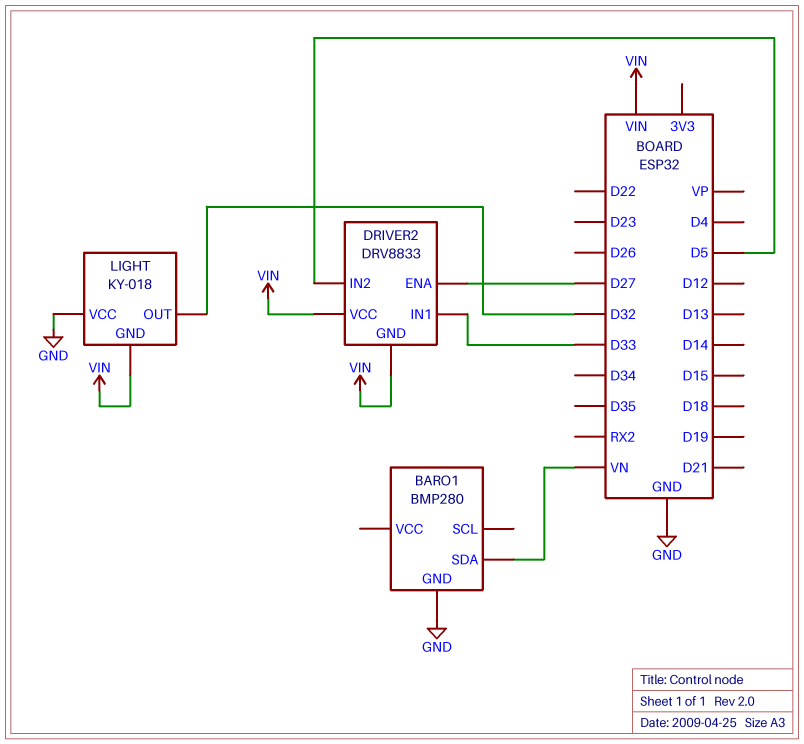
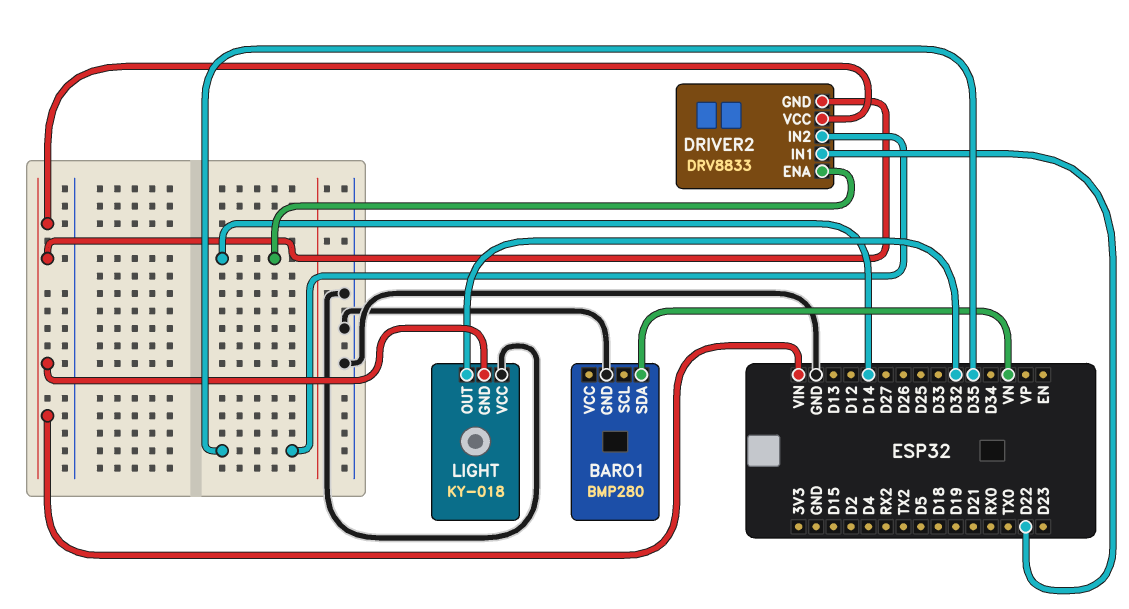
DRIVER2 pin ENA: D27 -> D14
DRIVER2 pin IN1: D33 -> D22
DRIVER2 pin IN2: D5 -> D35

